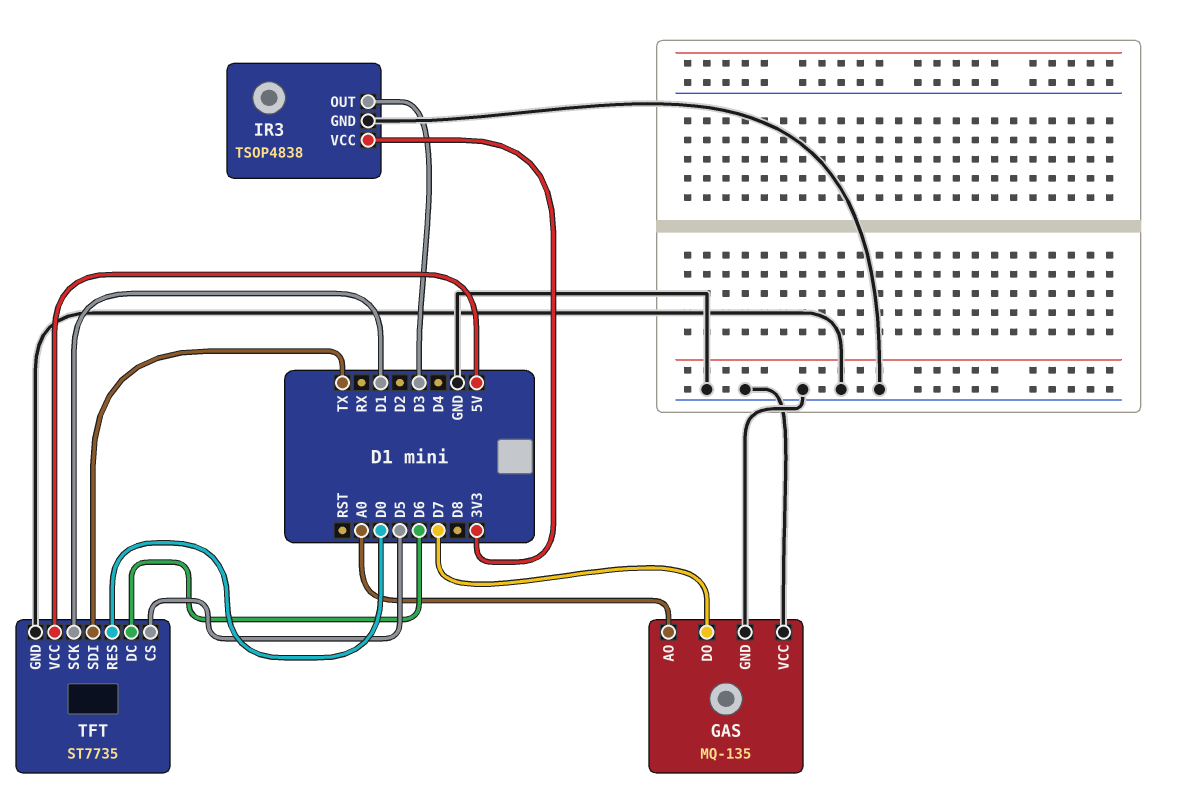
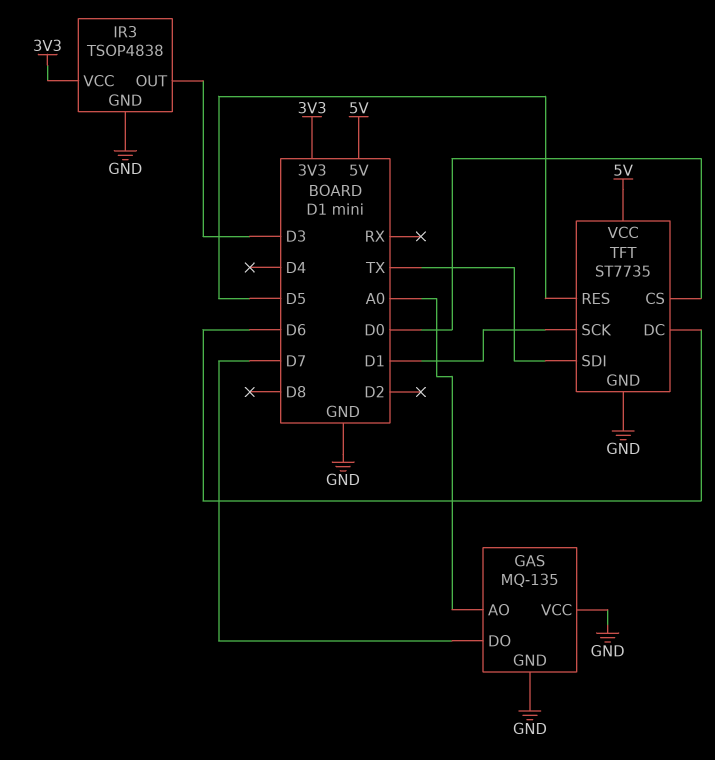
TFT pin CS: D5 -> D0
TFT pin RES: D0 -> D5

